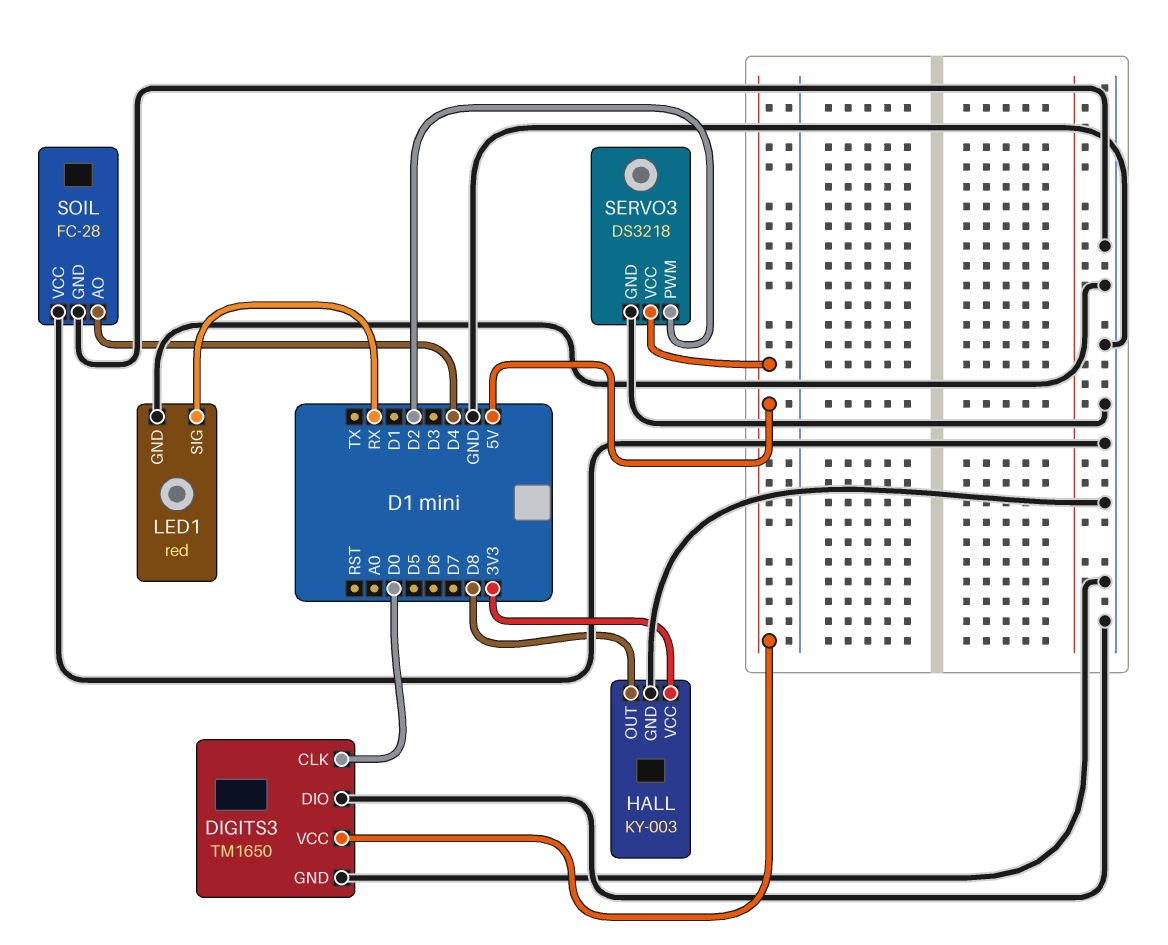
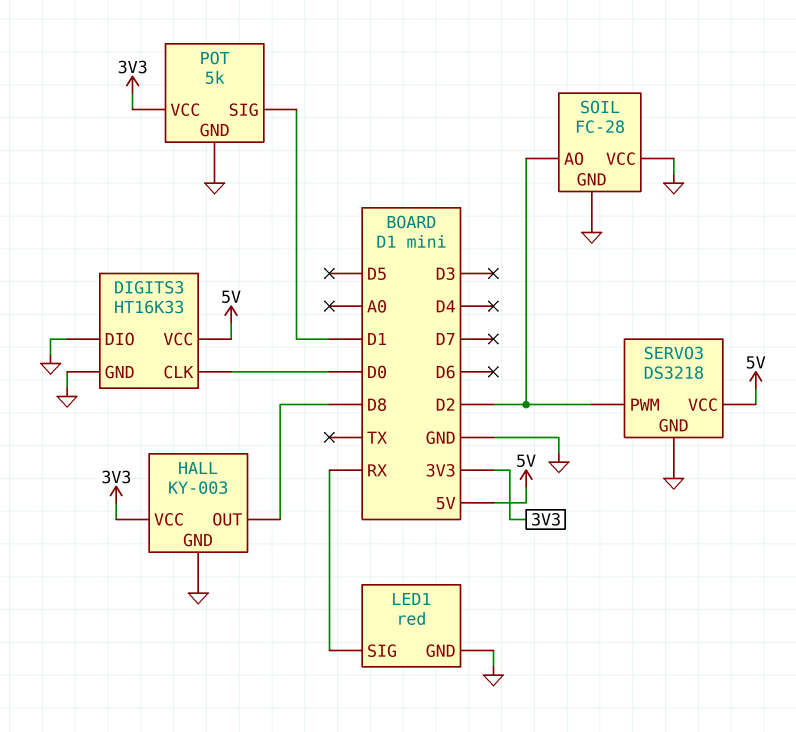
DIGITS3: TM1650 -> HT16K33
POT: none -> 5k
POT pin GND: none -> GND
POT pin SIG: none -> D1
POT pin VCC: none -> 3V3
SOIL pin AO: D4 -> D2

